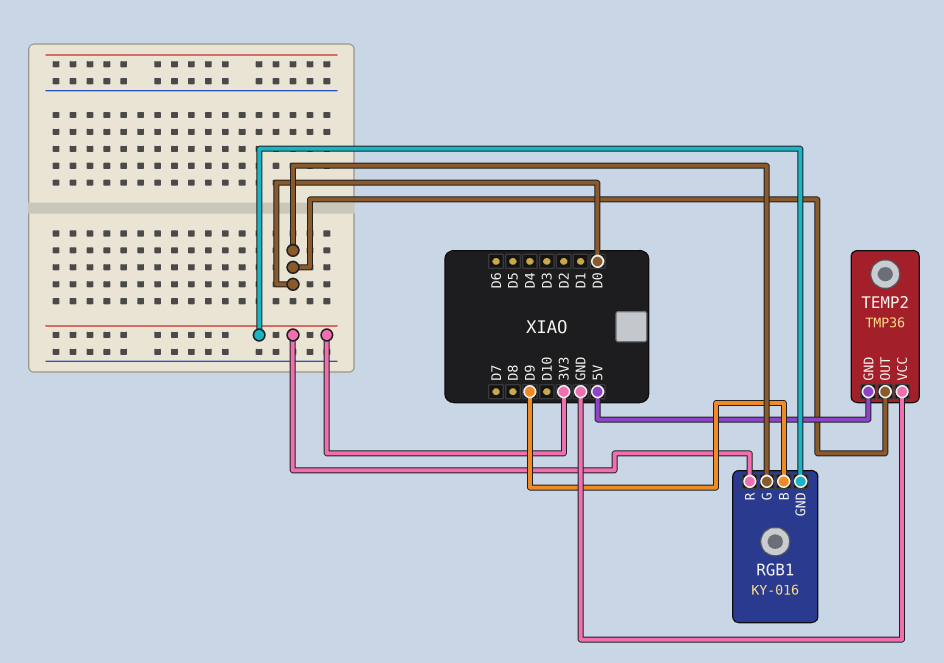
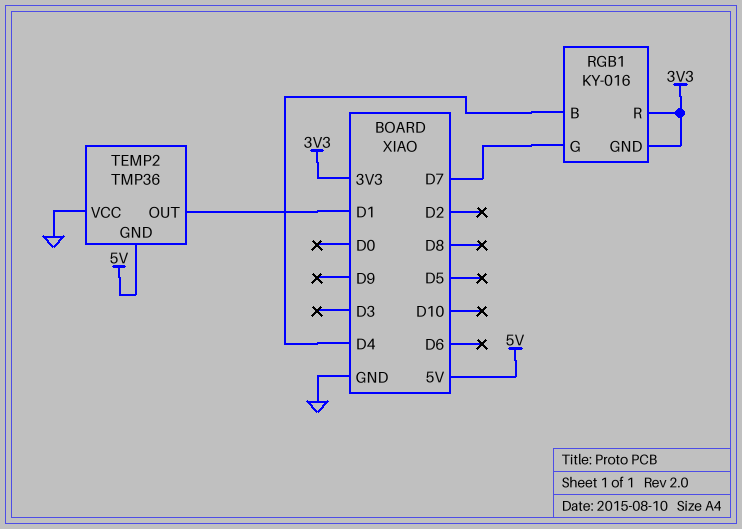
RGB1 pin B: D9 -> D4
RGB1 pin G: D0 -> D7
TEMP2 pin OUT: D0 -> D1

